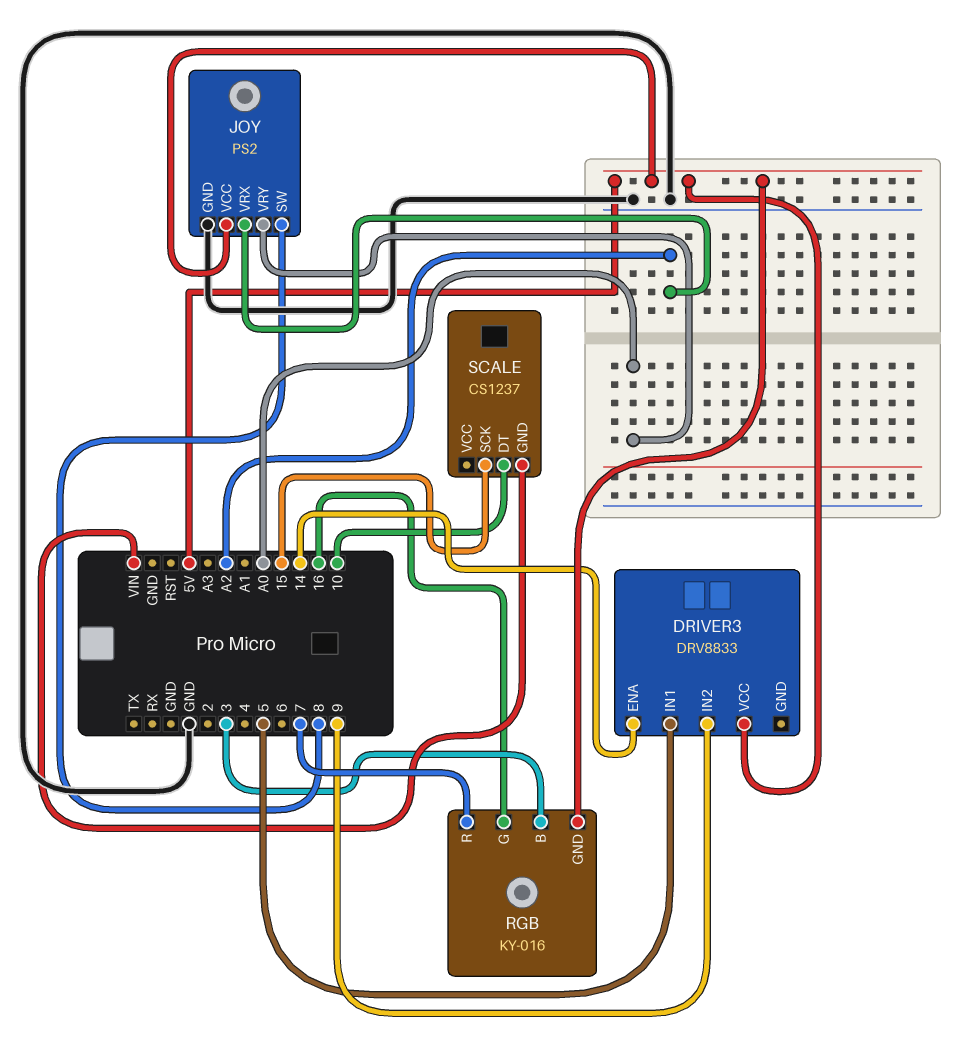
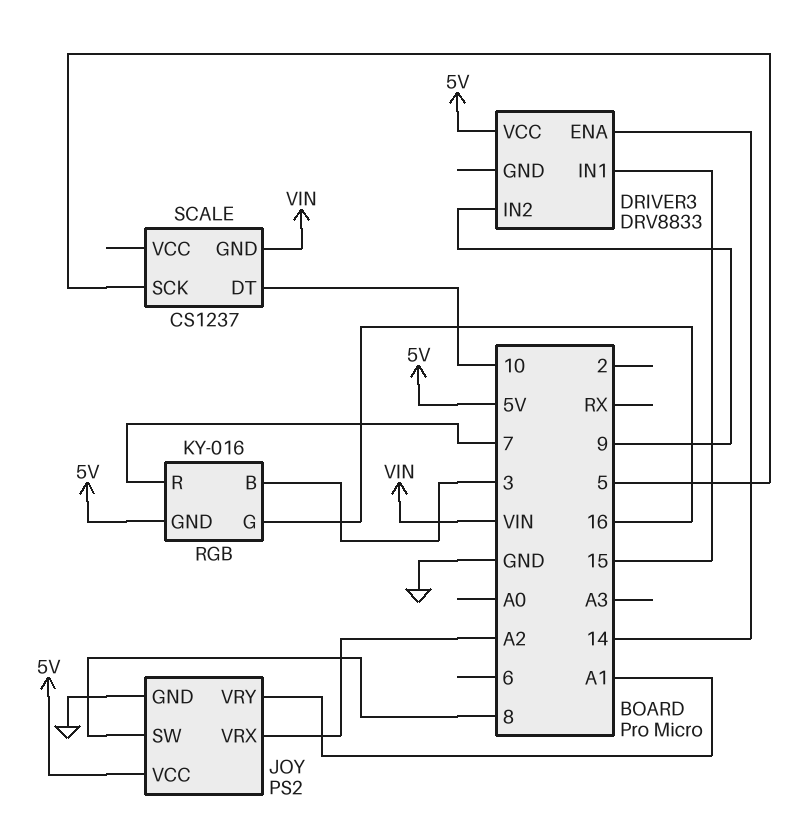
DRIVER3 pin IN1: 5 -> 15
JOY pin VRY: A0 -> A1
SCALE pin SCK: 15 -> 5

